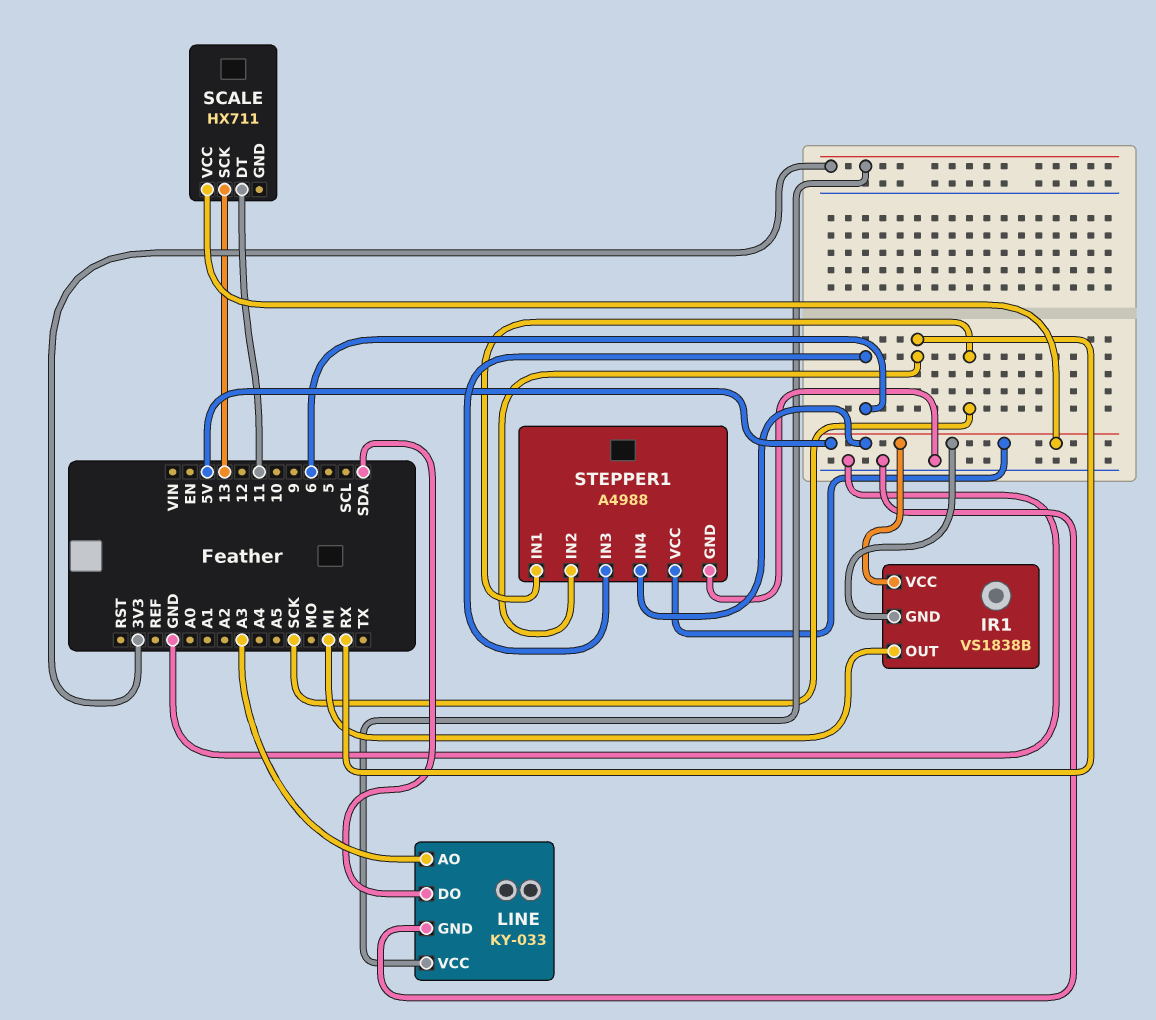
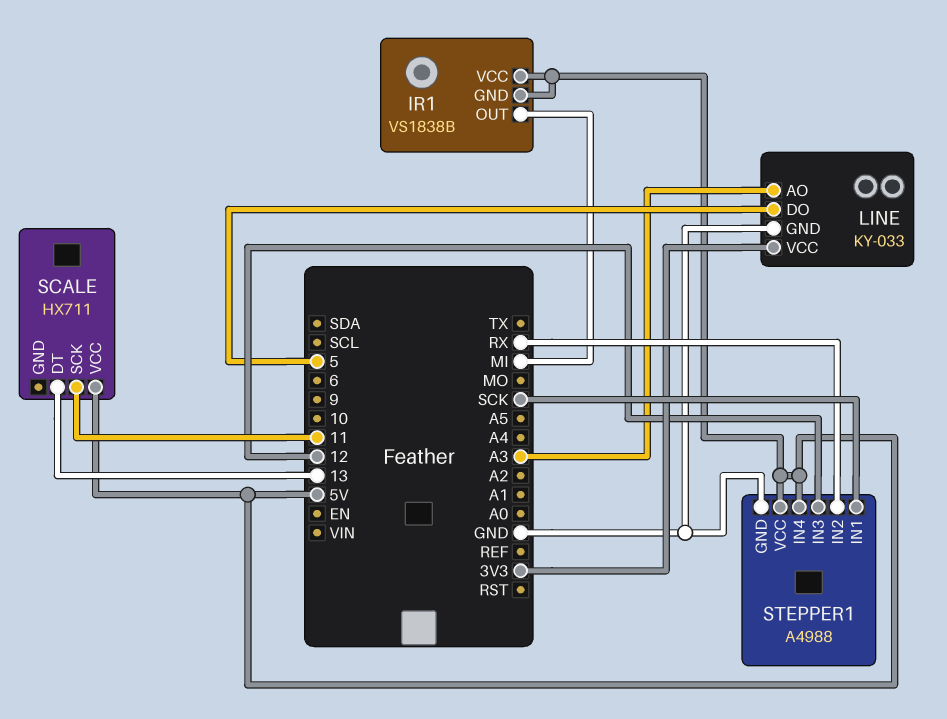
LINE pin DO: SDA -> 5
SCALE pin DT: 11 -> 13
SCALE pin SCK: 13 -> 11
STEPPER1 pin IN3: 6 -> 12

